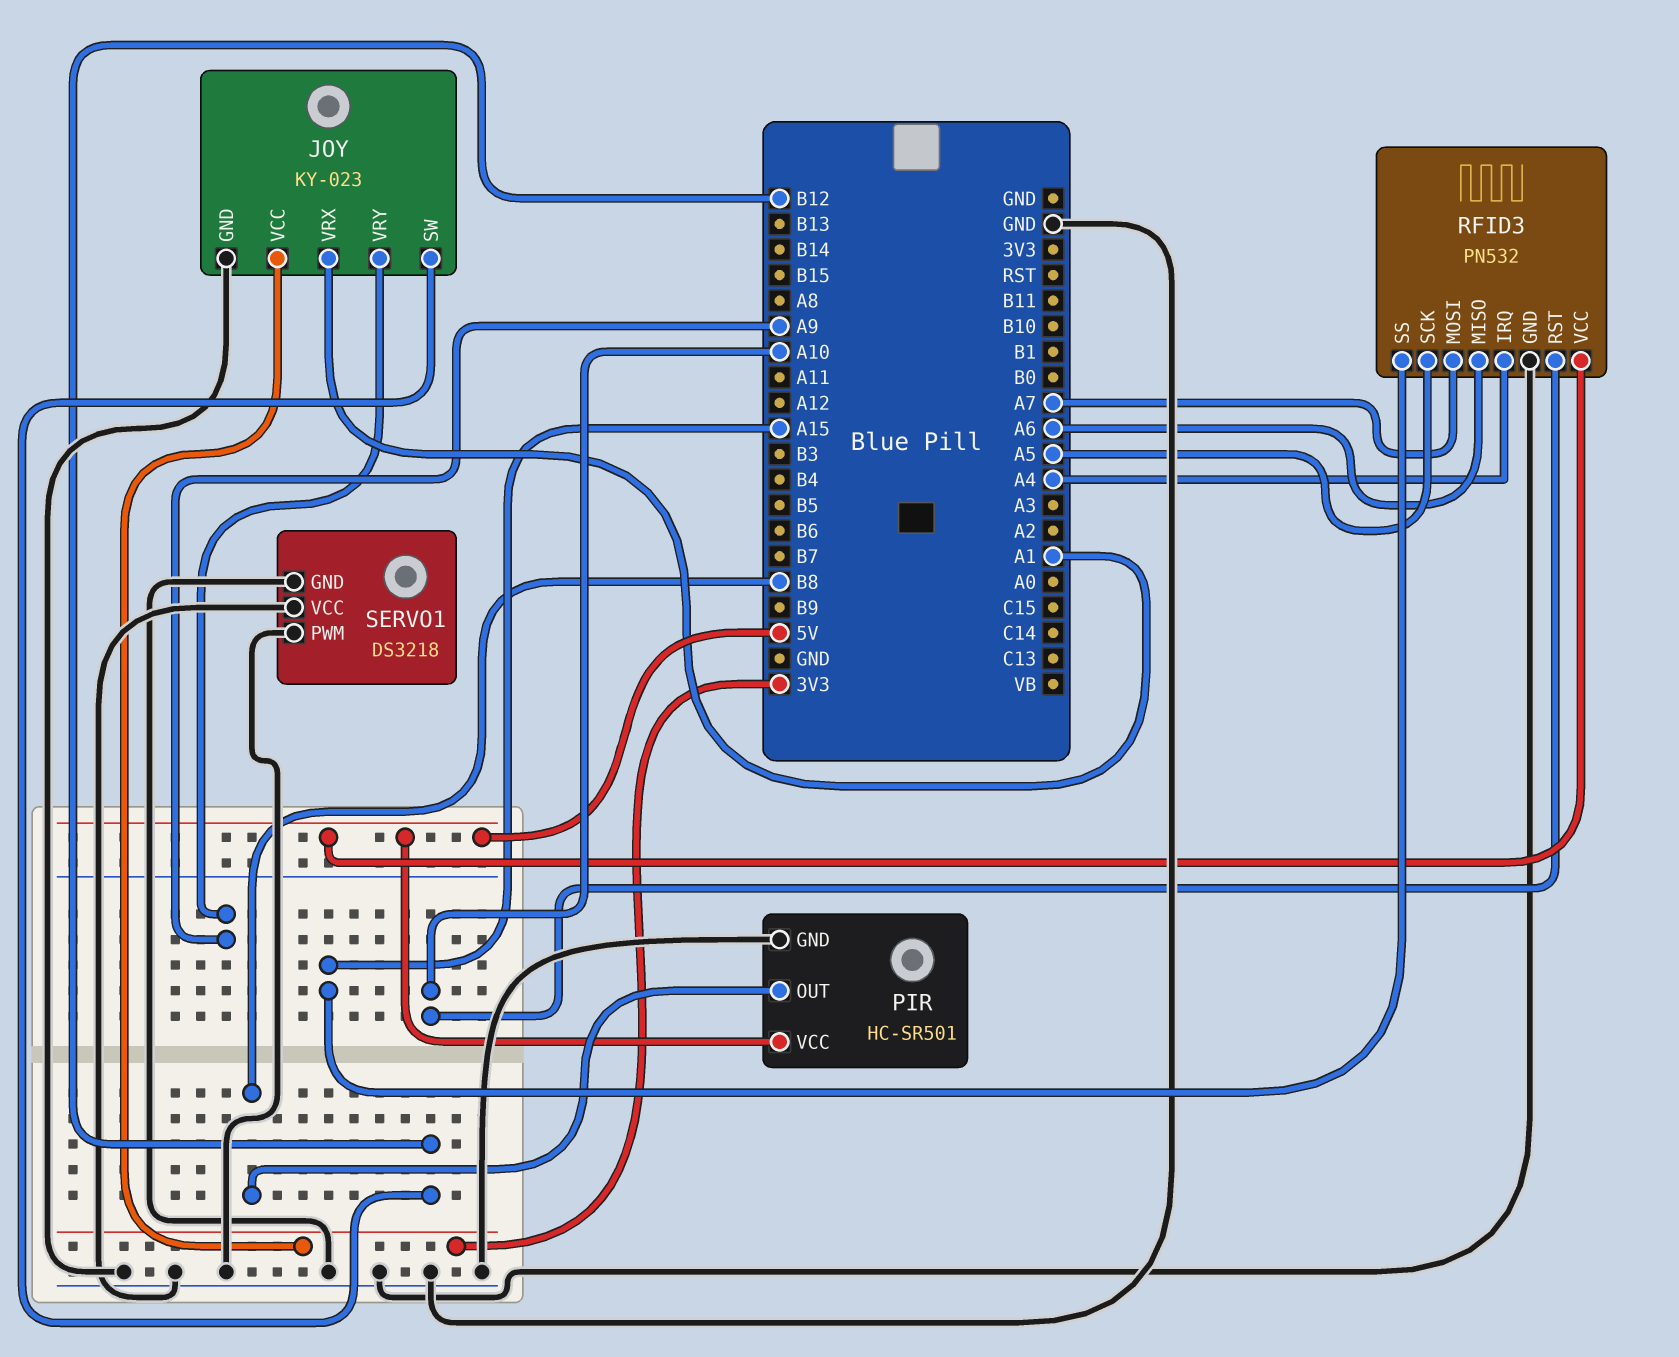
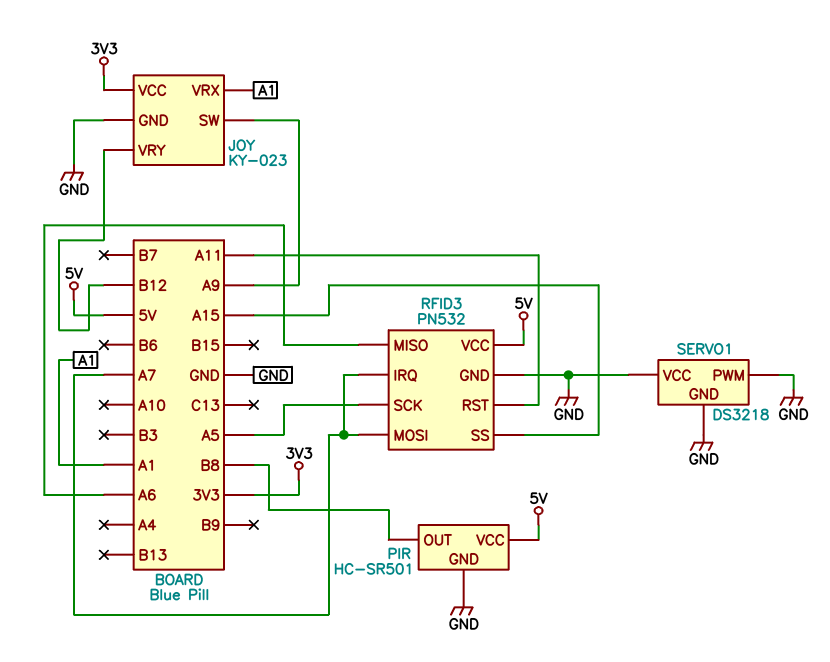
JOY pin SW: B12 -> A9
JOY pin VRY: A9 -> B12
RFID3 pin IRQ: A4 -> A7
RFID3 pin RST: A10 -> A11

